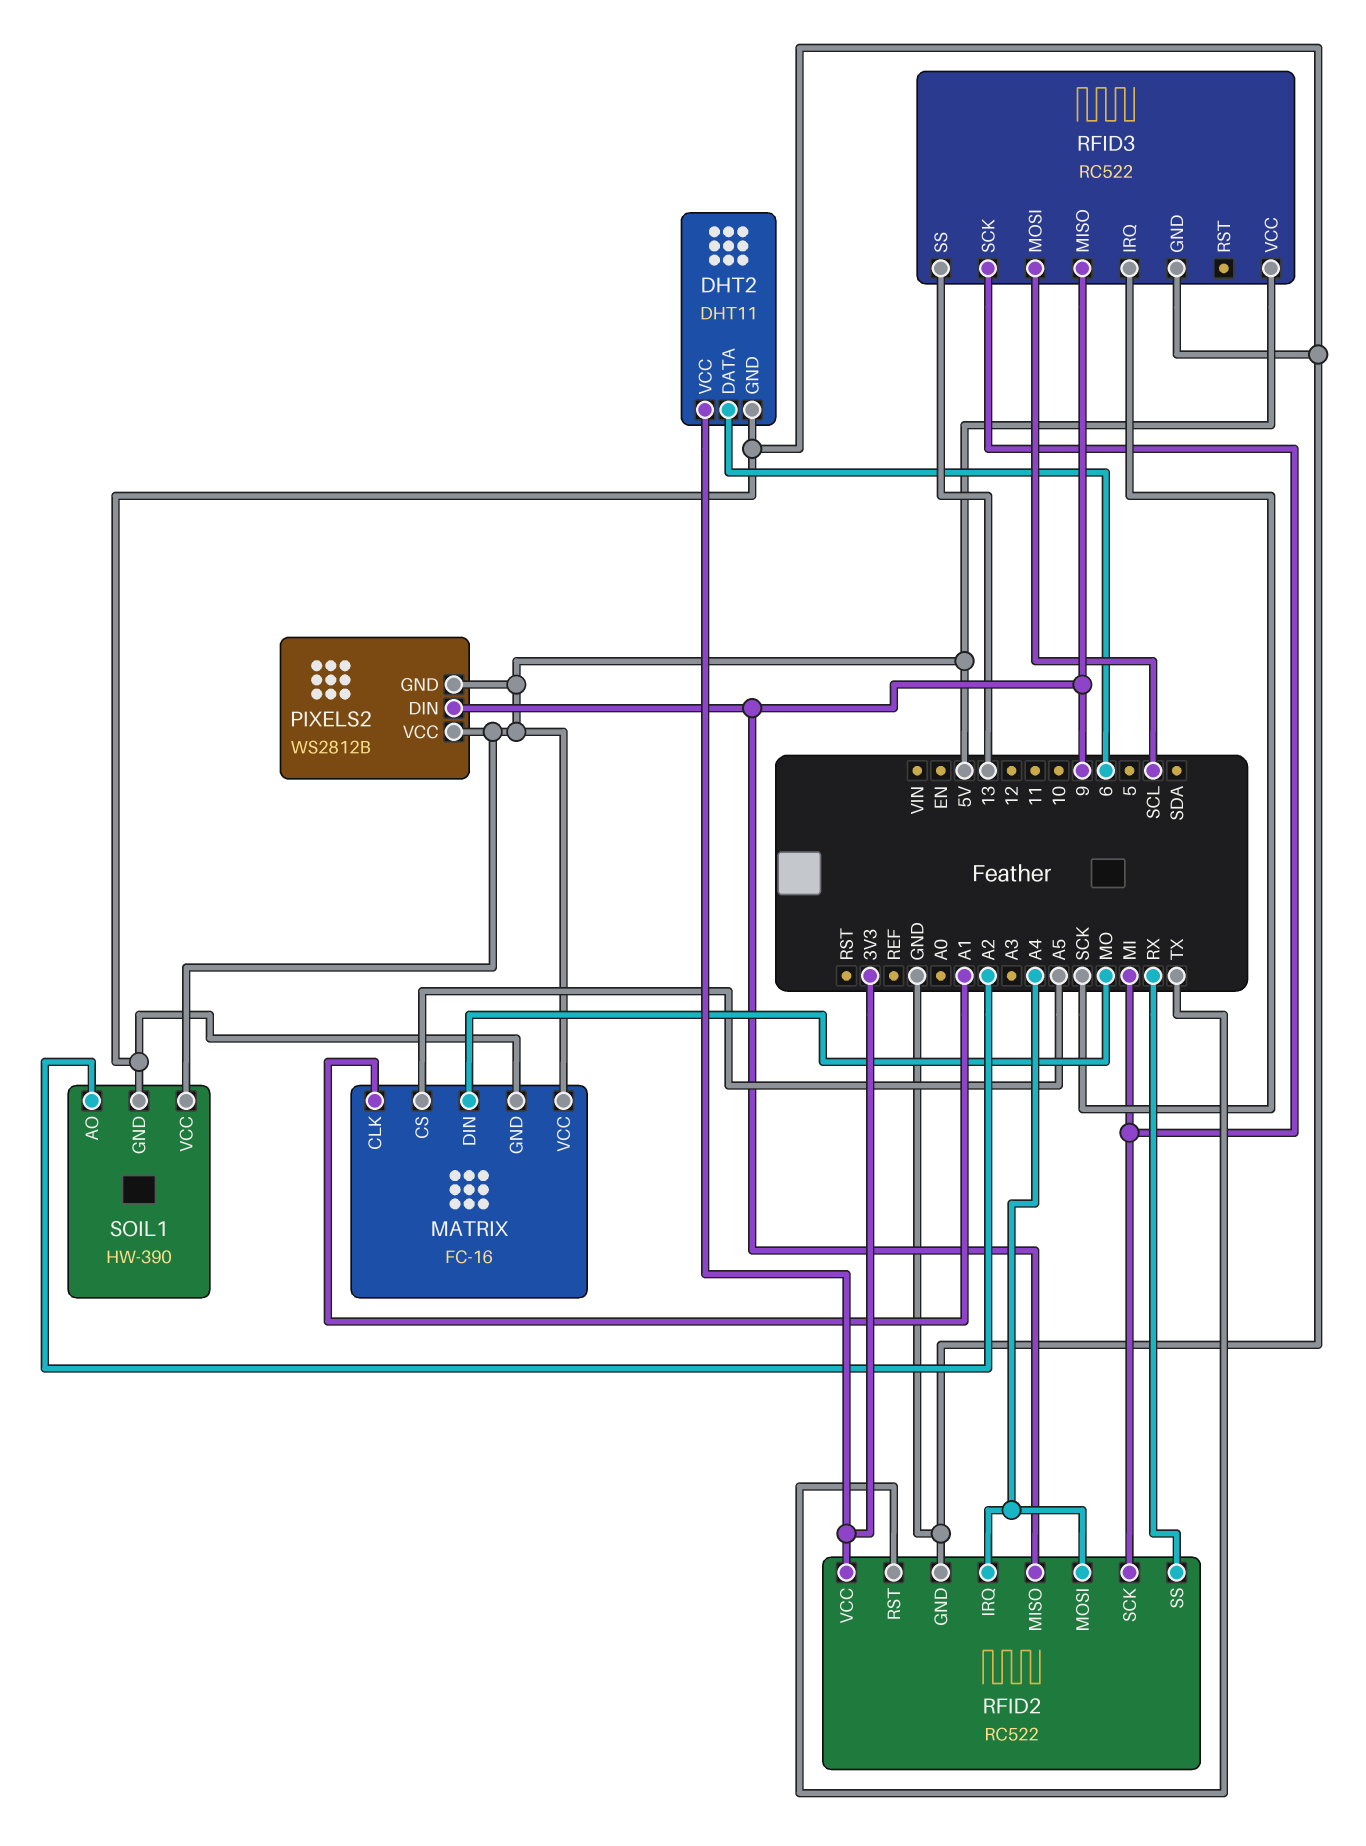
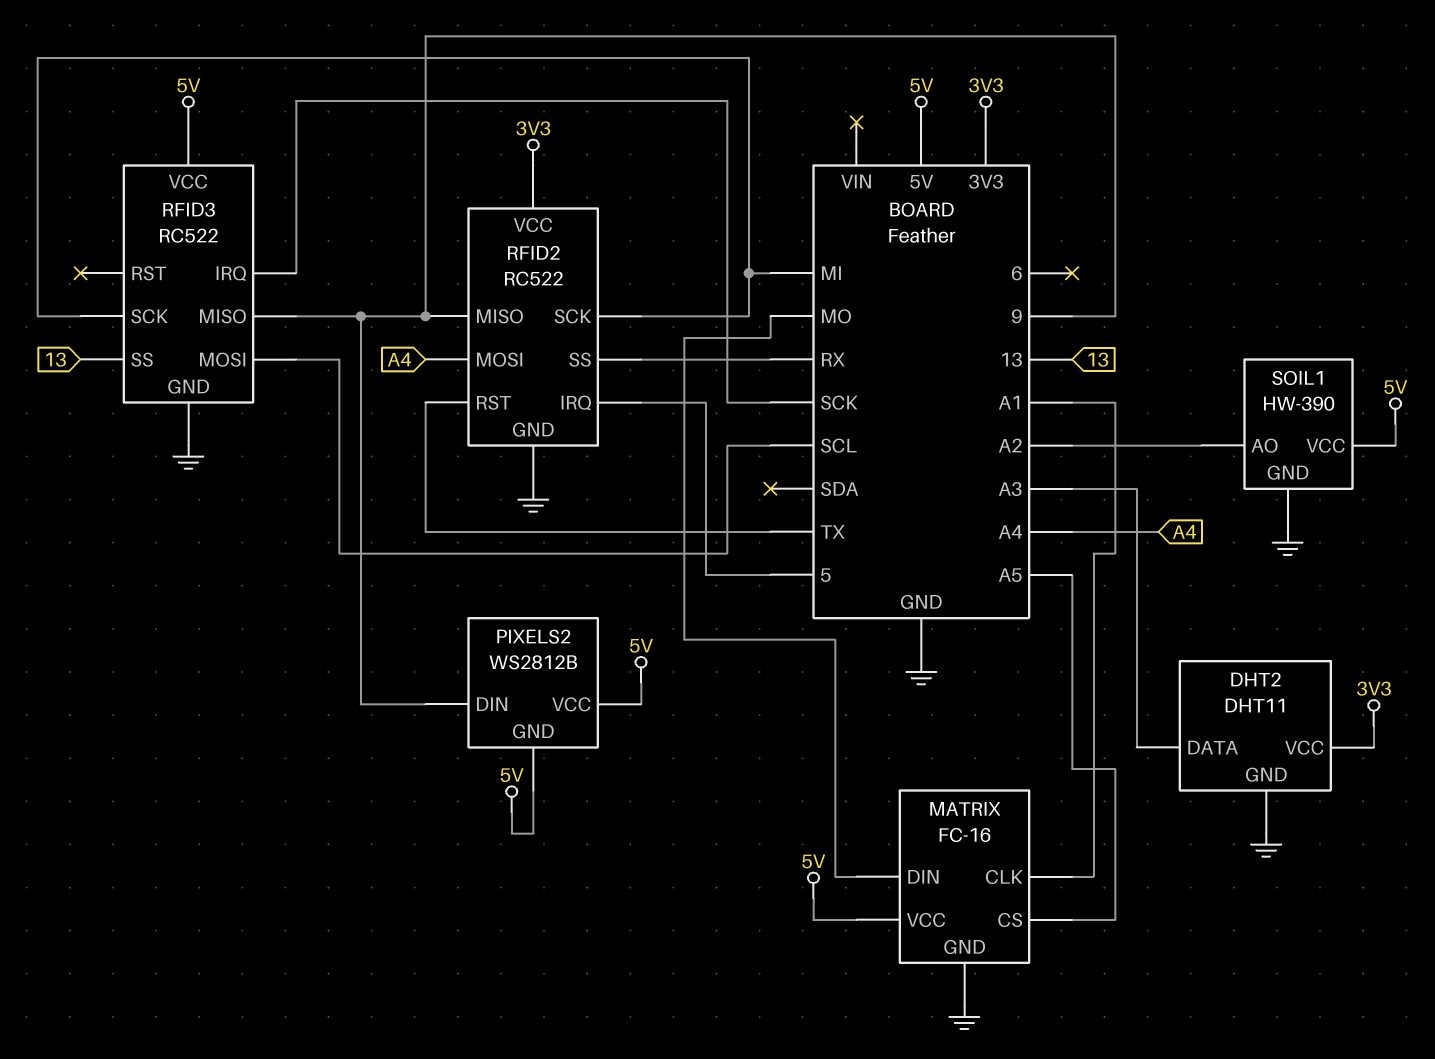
DHT2 pin DATA: 6 -> A3
RFID2 pin IRQ: A4 -> 5

